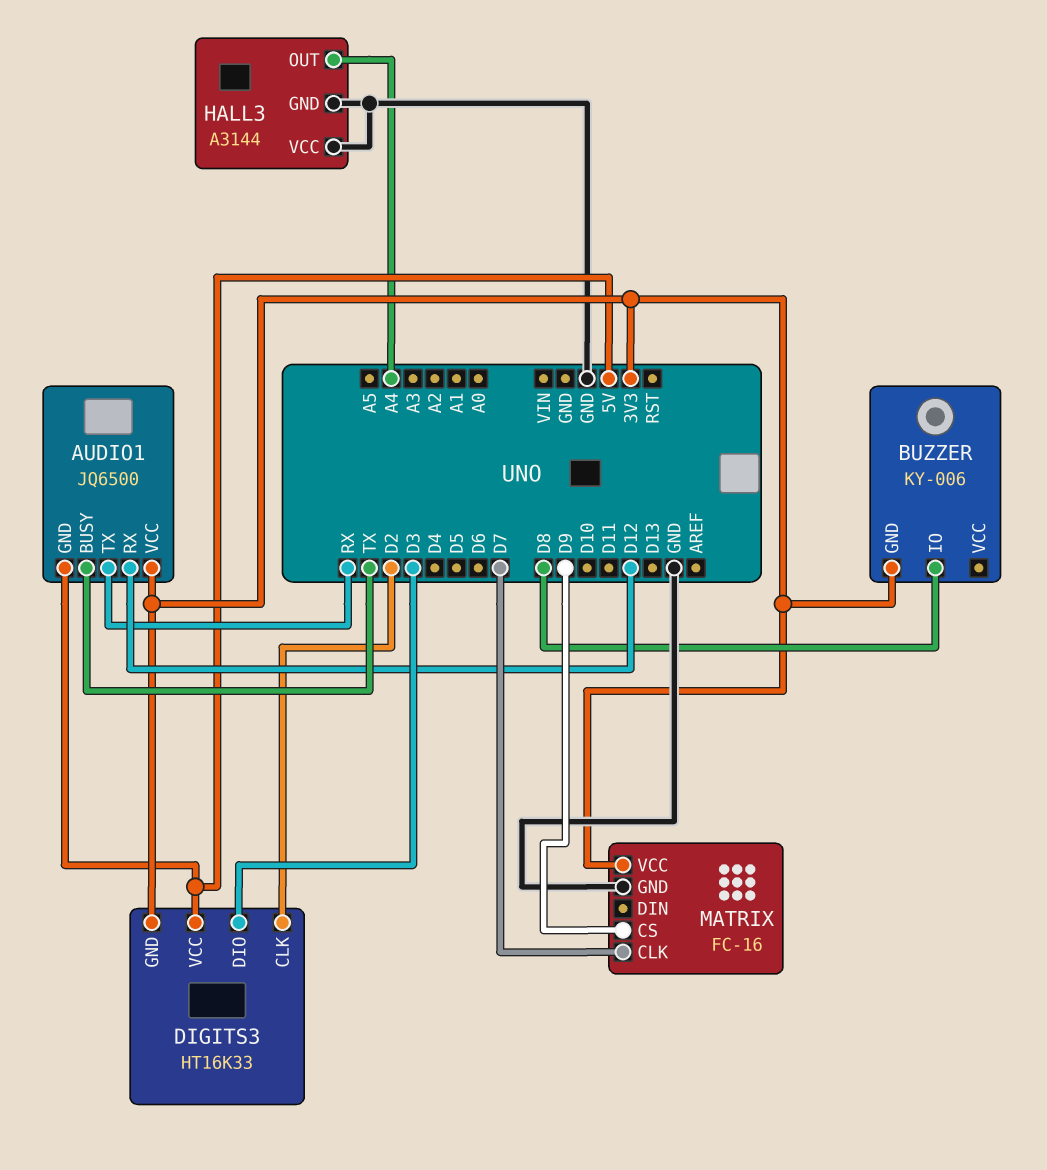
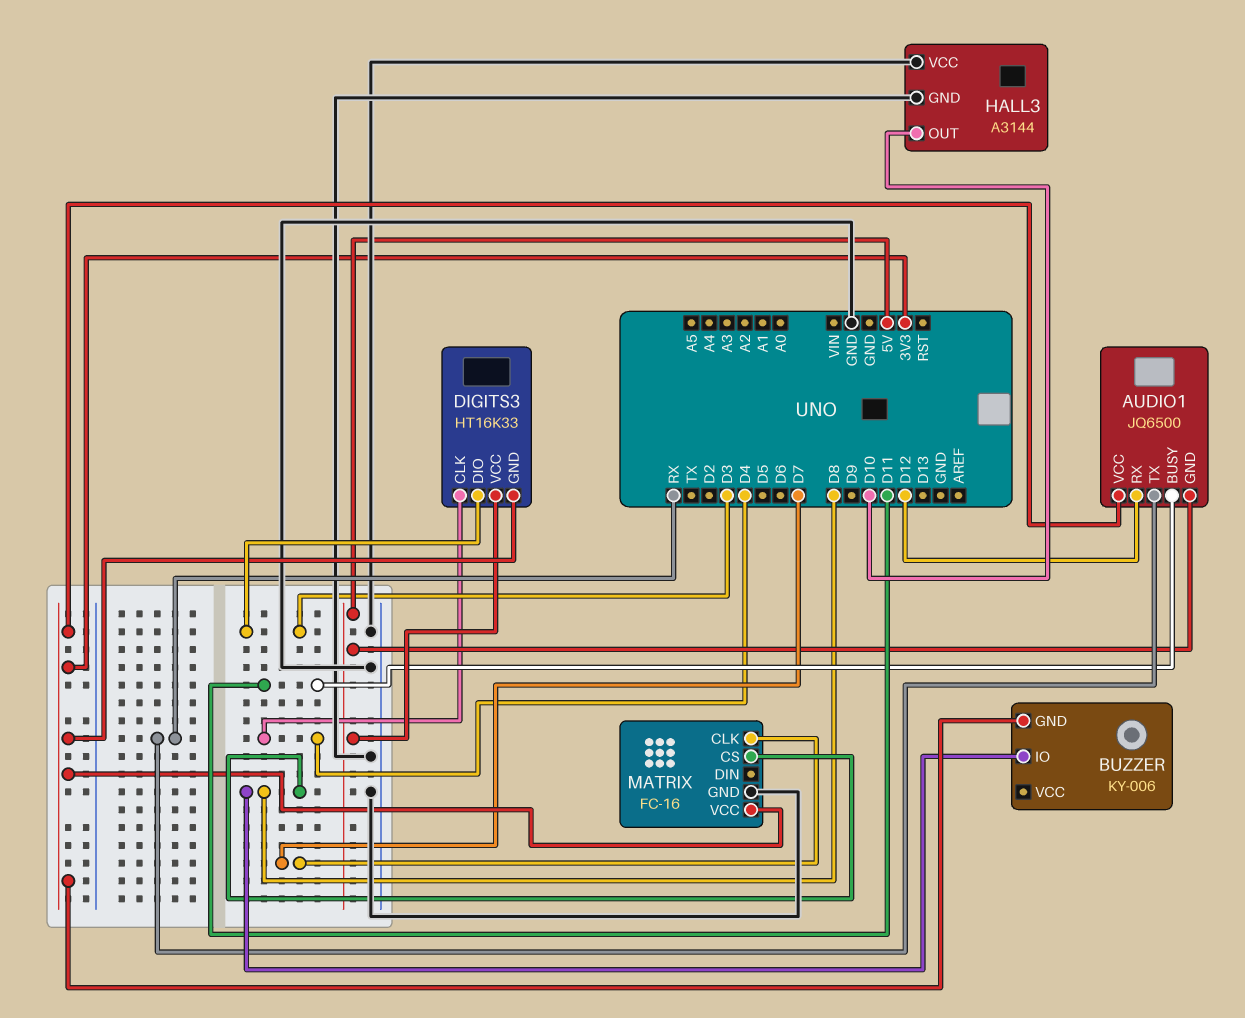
AUDIO1 pin BUSY: TX -> D11
DIGITS3 pin CLK: D2 -> D4
HALL3 pin OUT: A4 -> D10
MATRIX pin CS: D9 -> D8

